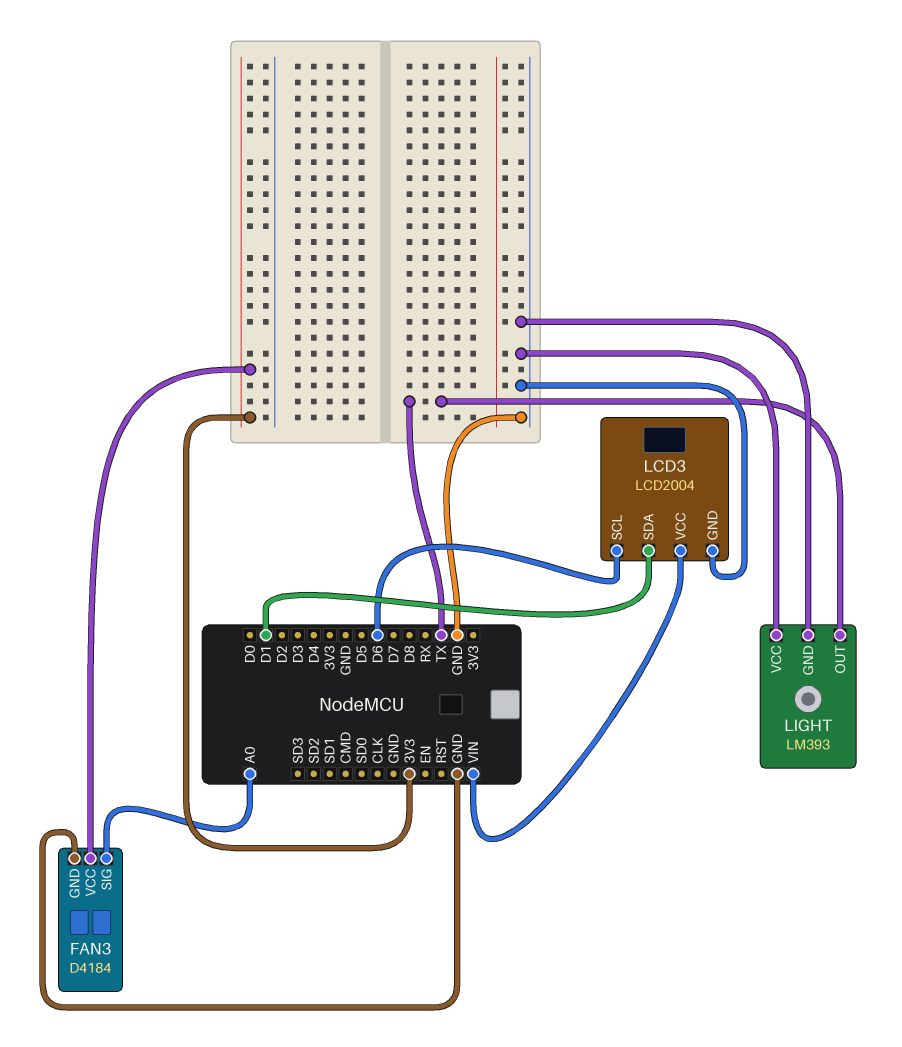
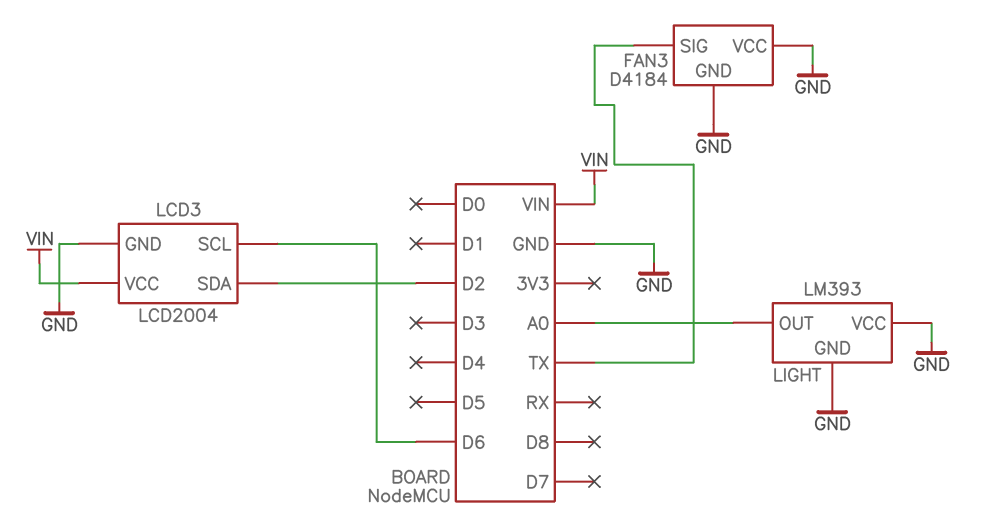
FAN3 pin SIG: A0 -> TX
FAN3 pin VCC: 3V3 -> GND
LCD3 pin SDA: D1 -> D2
LIGHT pin OUT: TX -> A0

